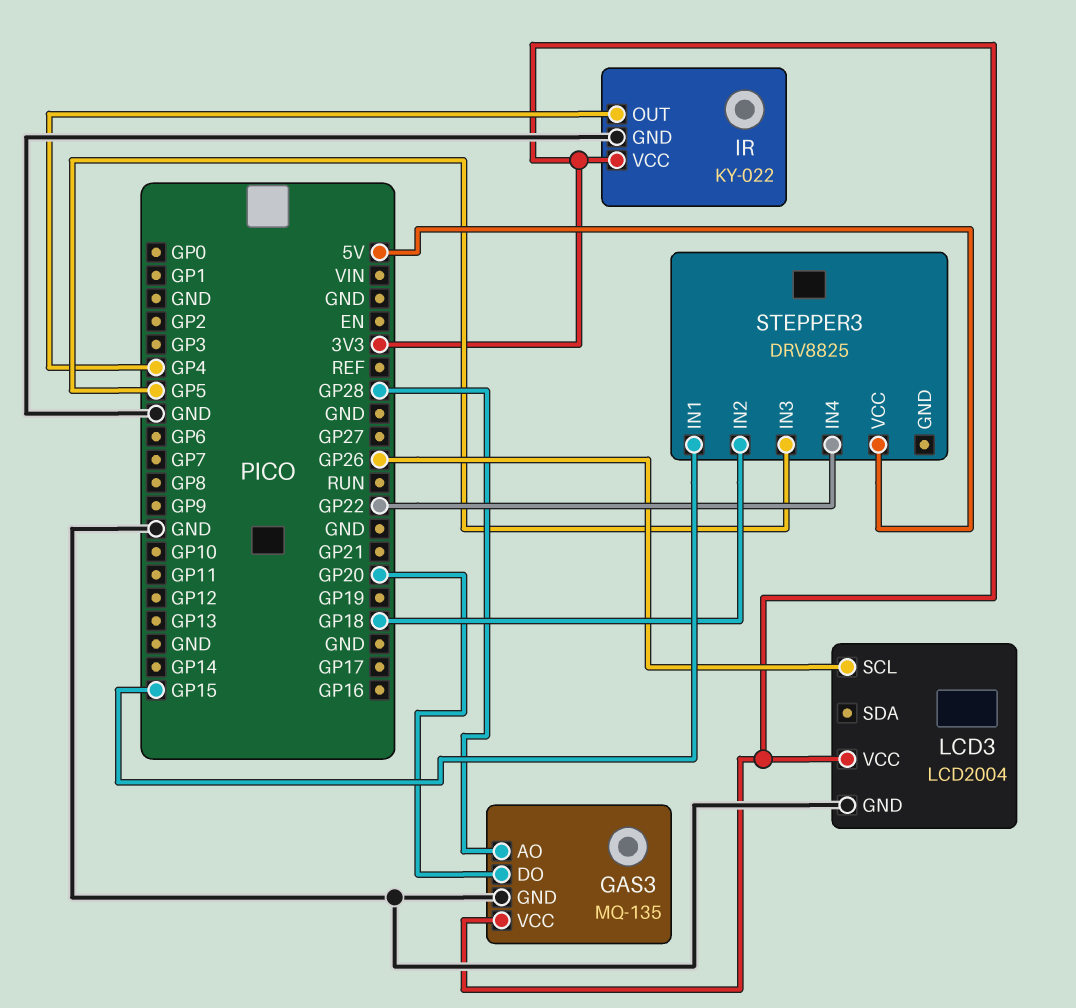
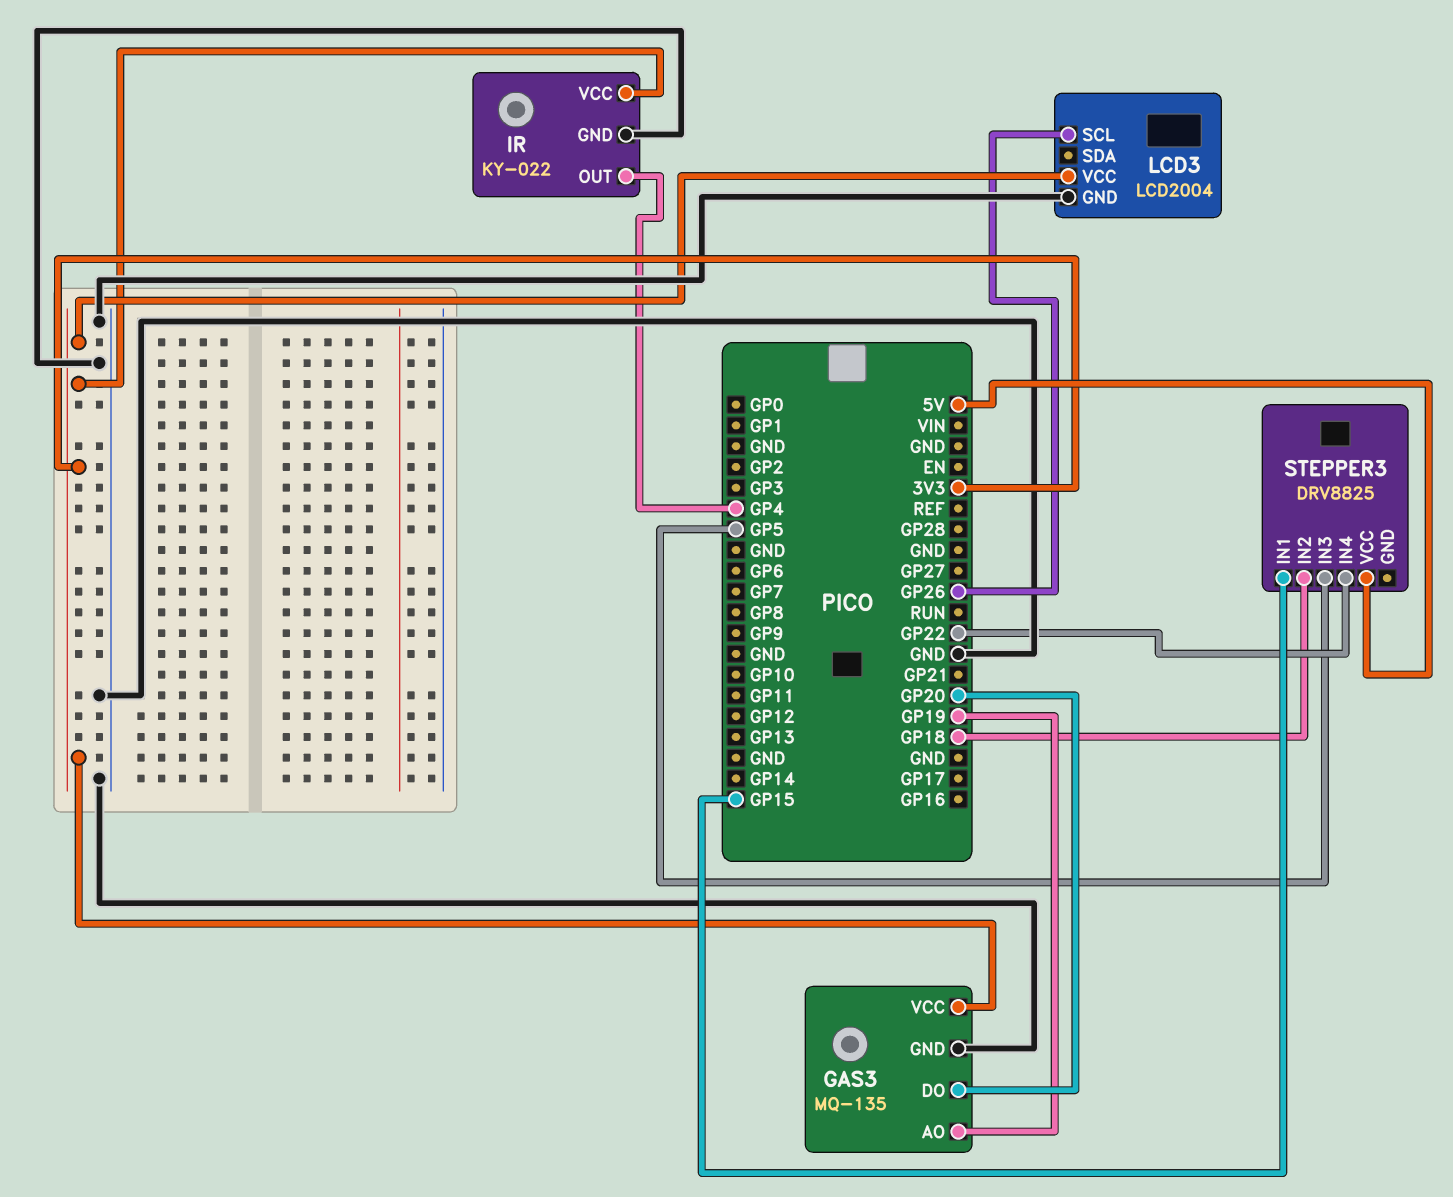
GAS3 pin AO: GP28 -> GP19

